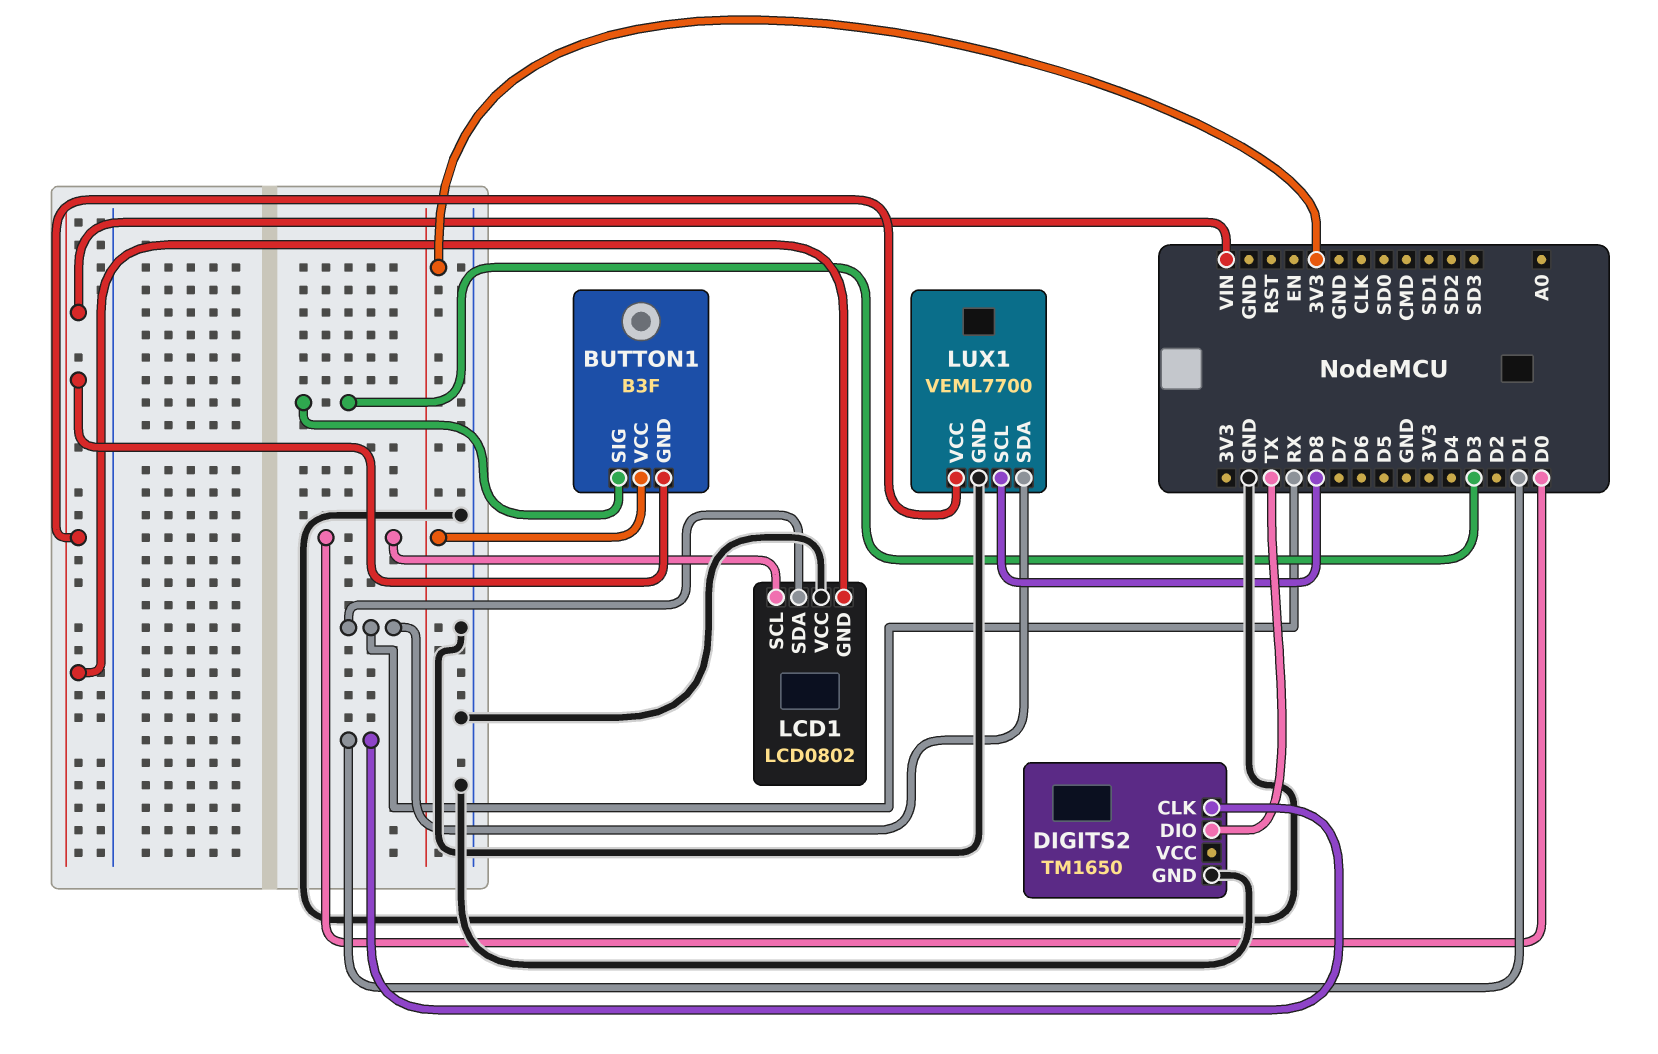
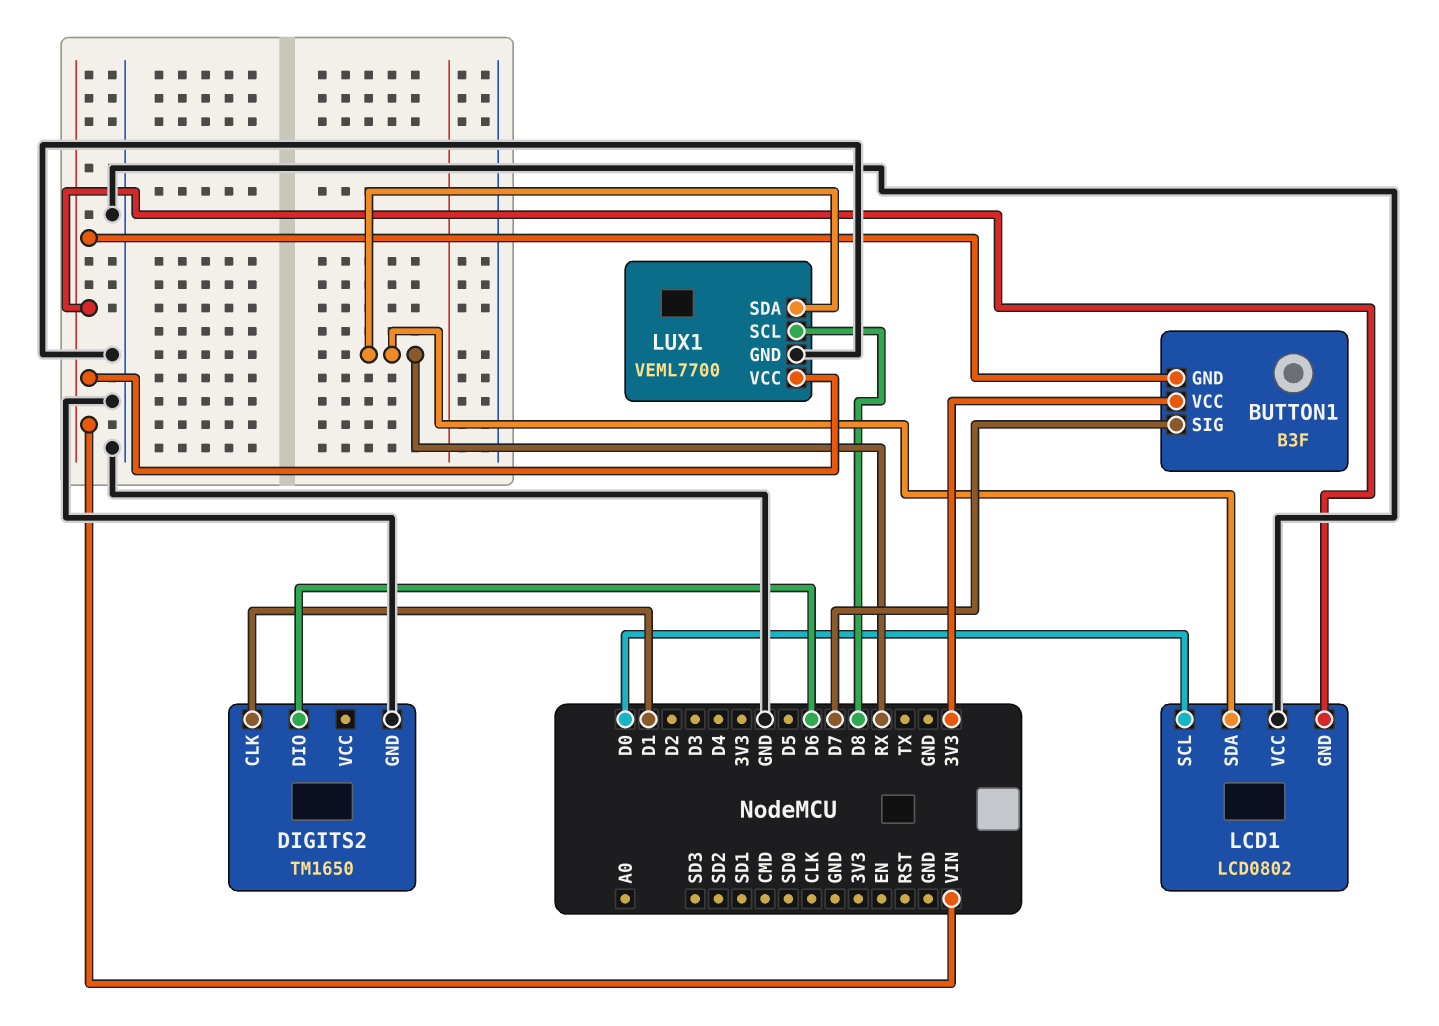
BUTTON1 pin SIG: D3 -> D7
DIGITS2 pin DIO: TX -> D6

